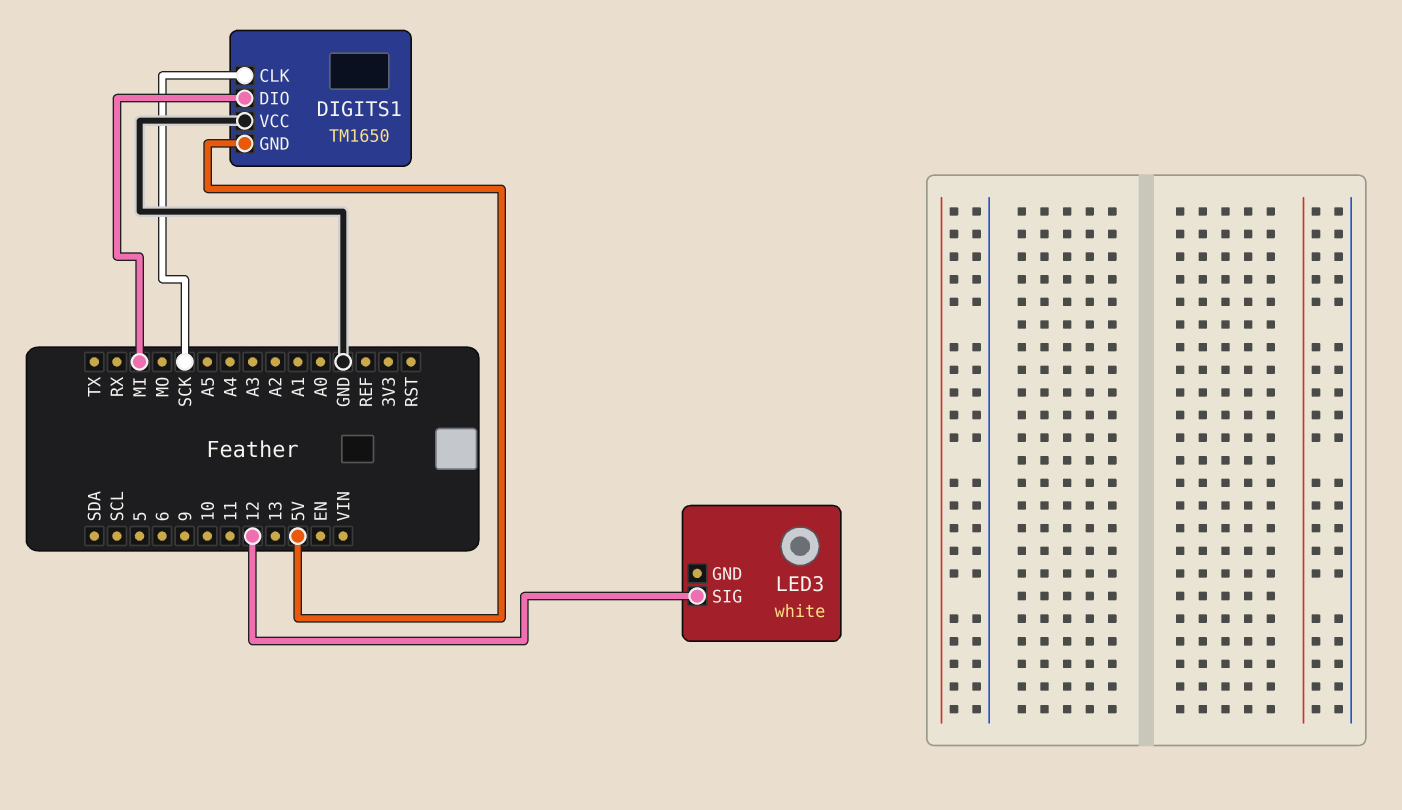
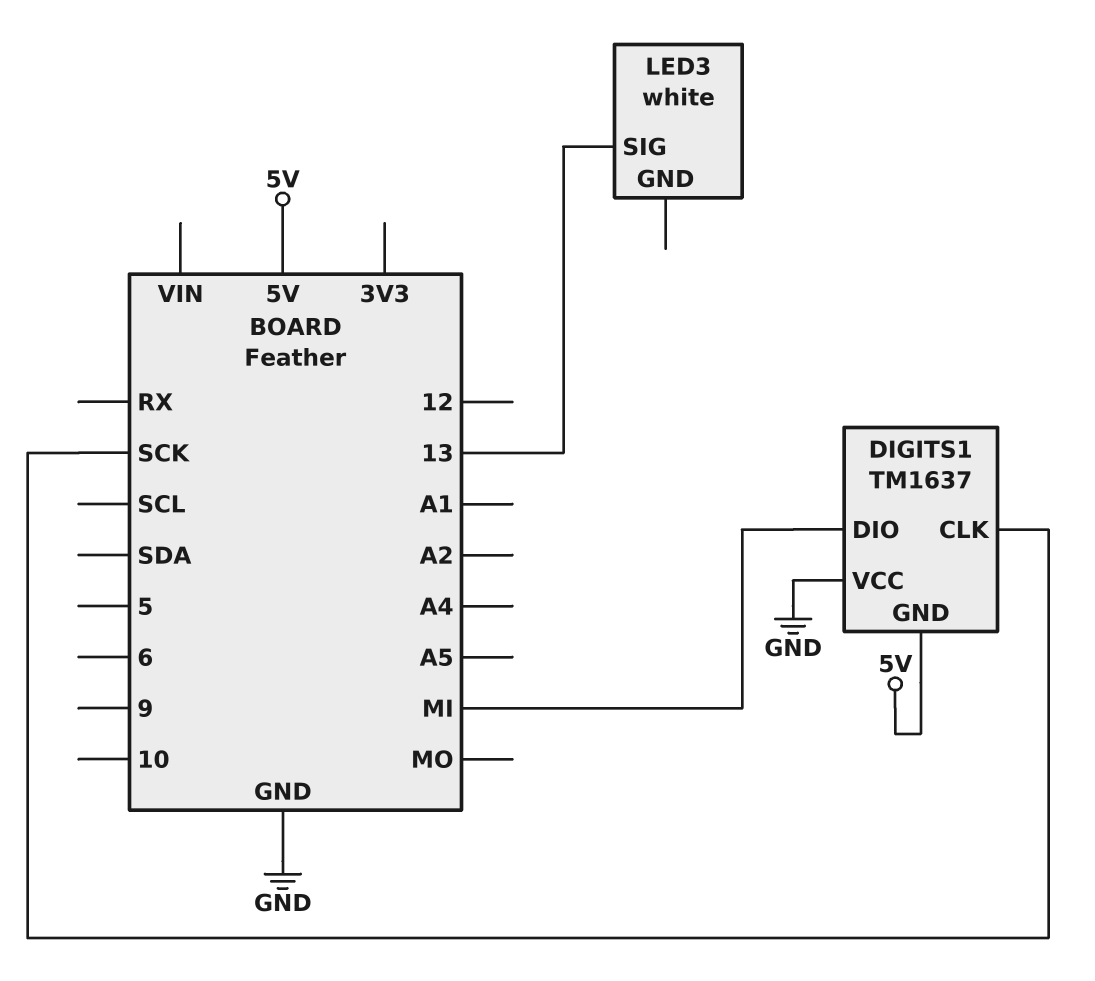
DIGITS1: TM1650 -> TM1637
LED3 pin SIG: 12 -> 13

